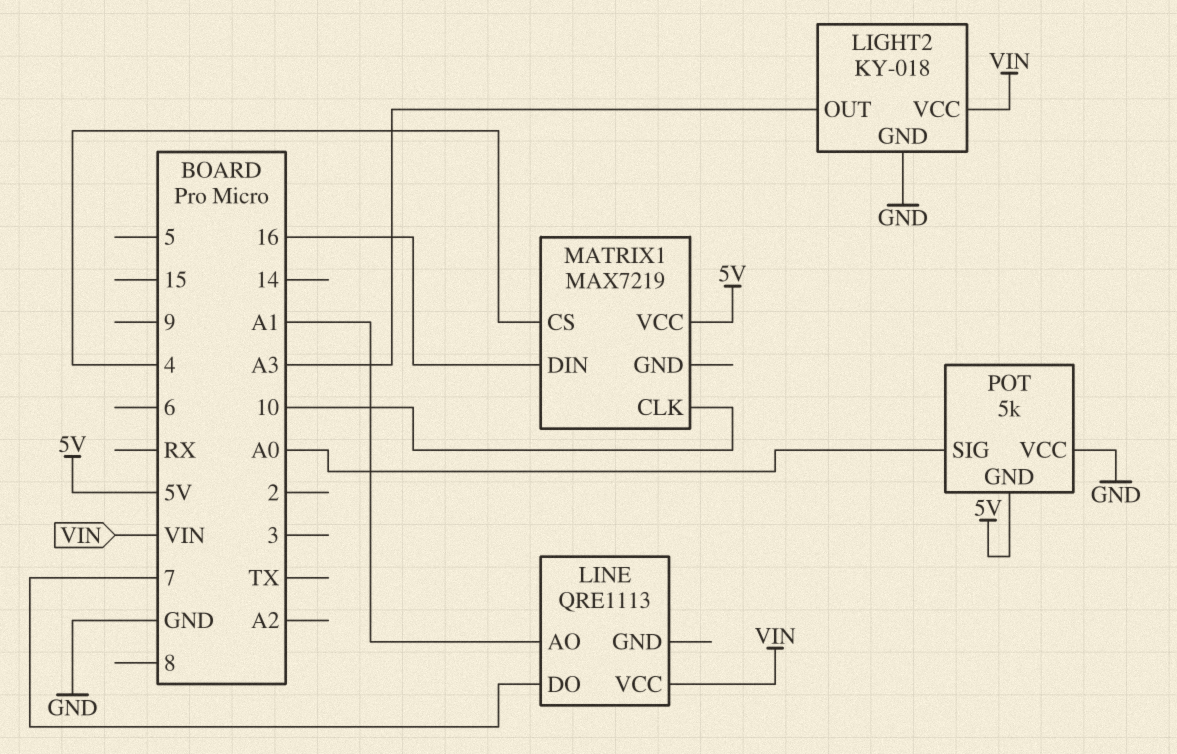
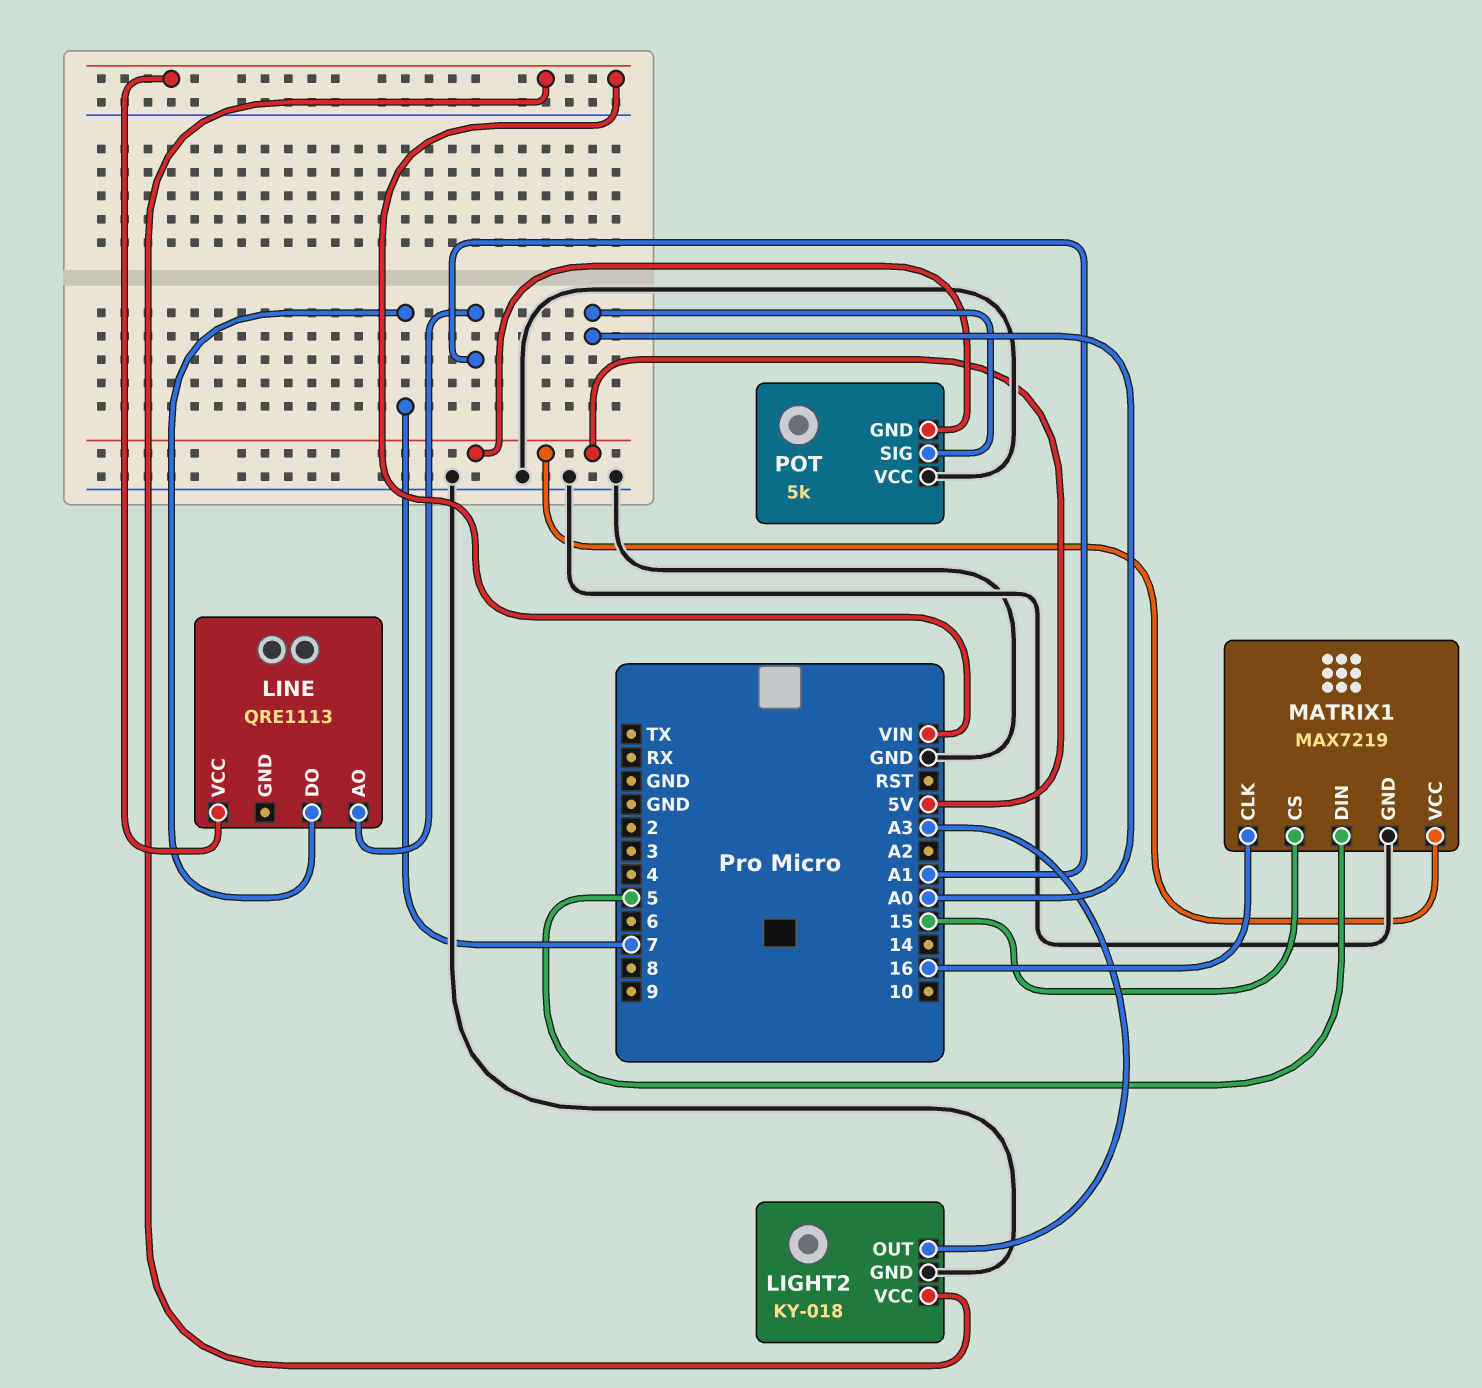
MATRIX1 pin CLK: 10 -> 16
MATRIX1 pin CS: 4 -> 15
MATRIX1 pin DIN: 16 -> 5
MATRIX1 pin GND: none -> GND

